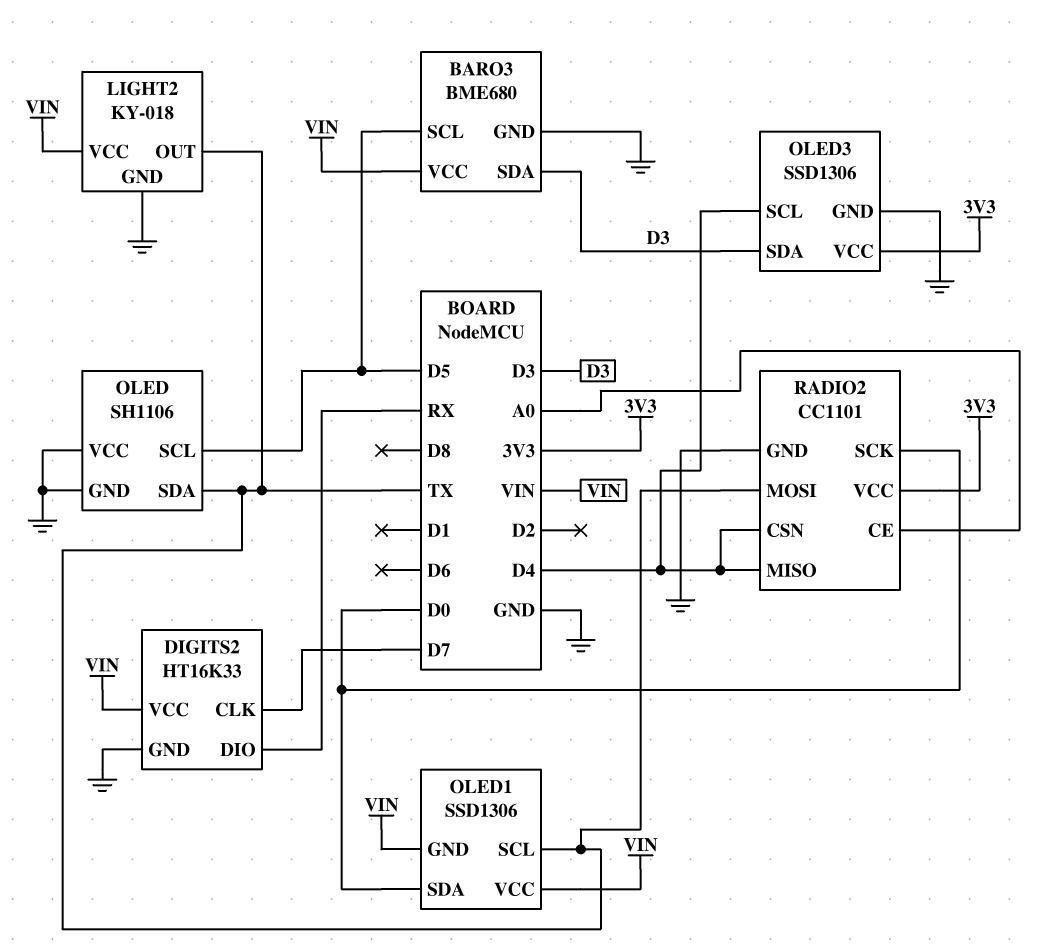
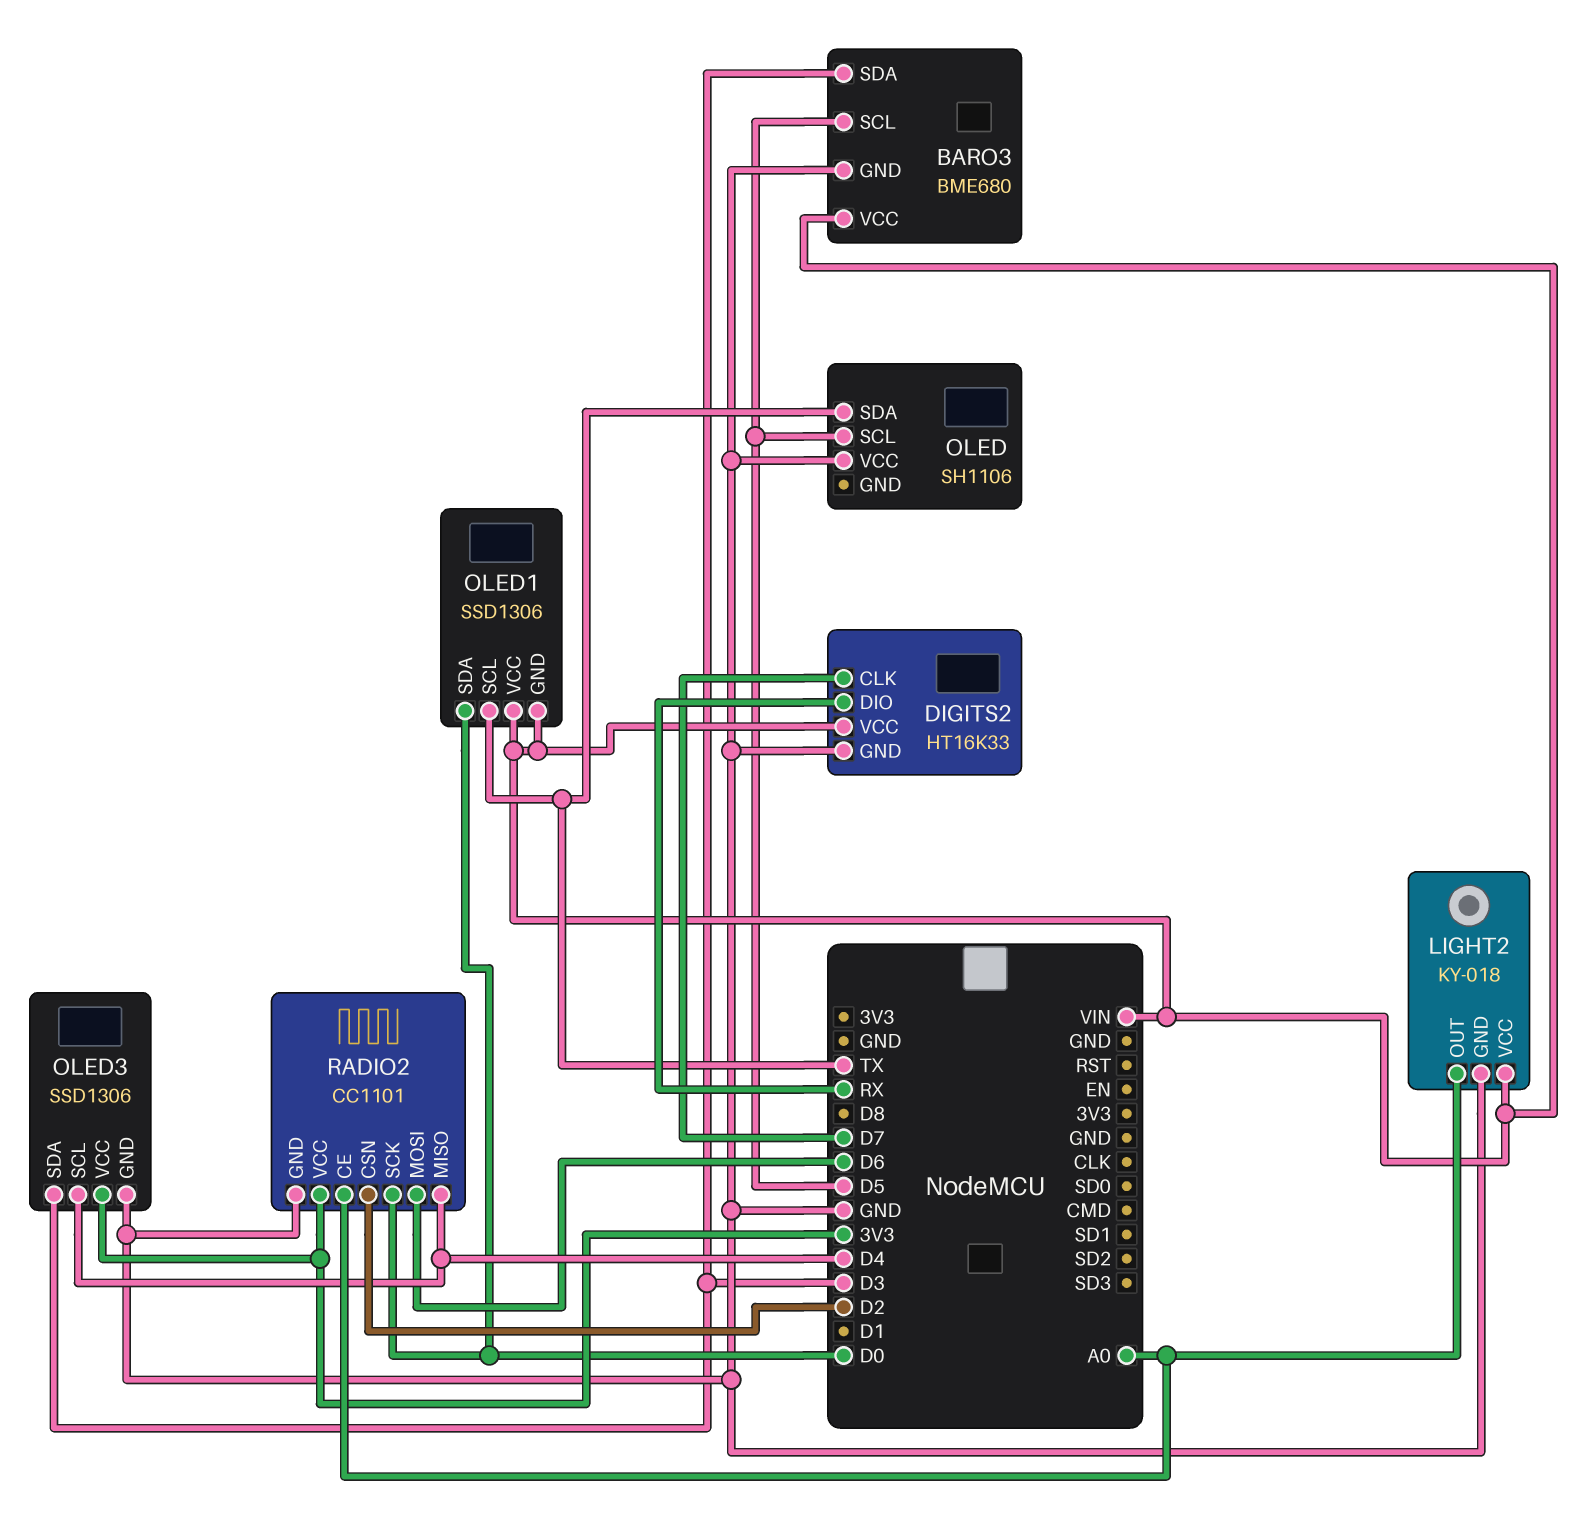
LIGHT2 pin OUT: TX -> A0
OLED pin GND: GND -> none
RADIO2 pin CSN: D4 -> D2
RADIO2 pin MOSI: TX -> D6

